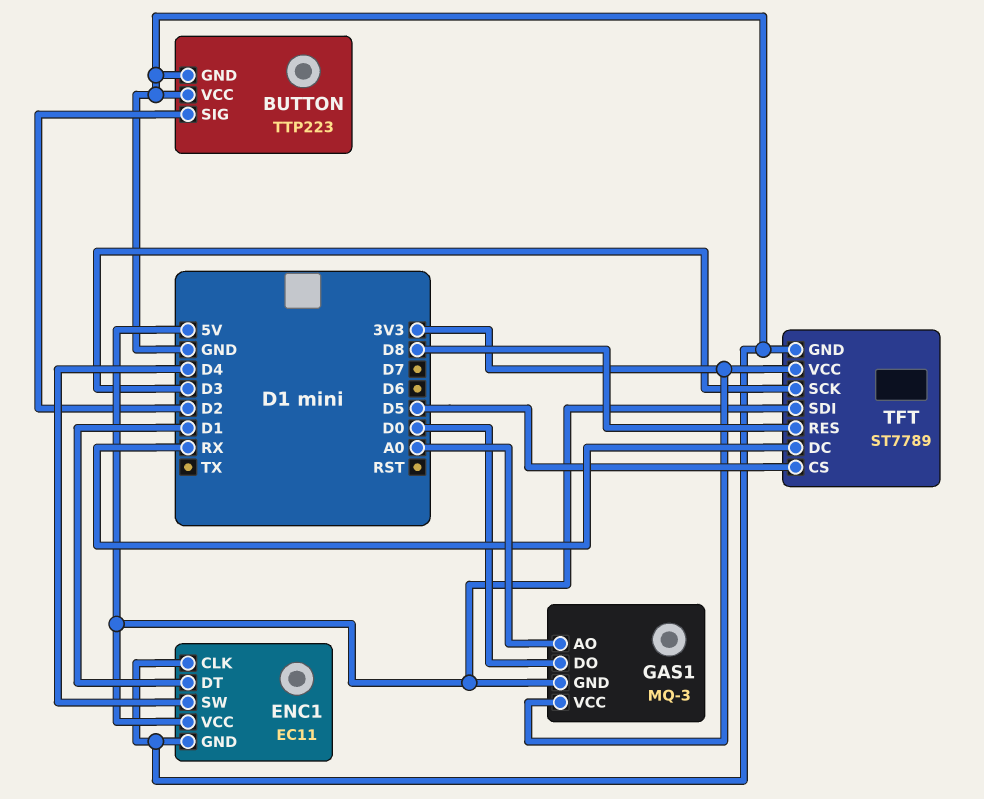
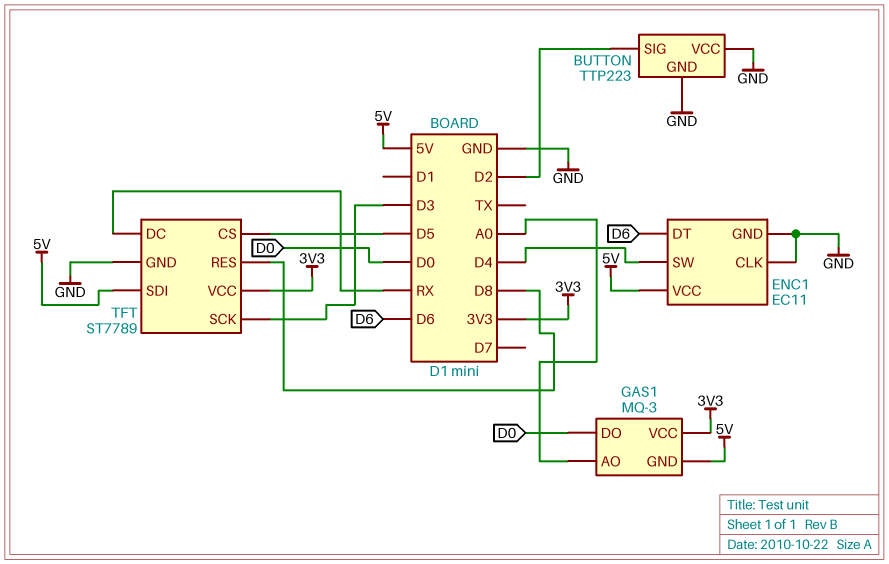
ENC1 pin DT: D1 -> D6

